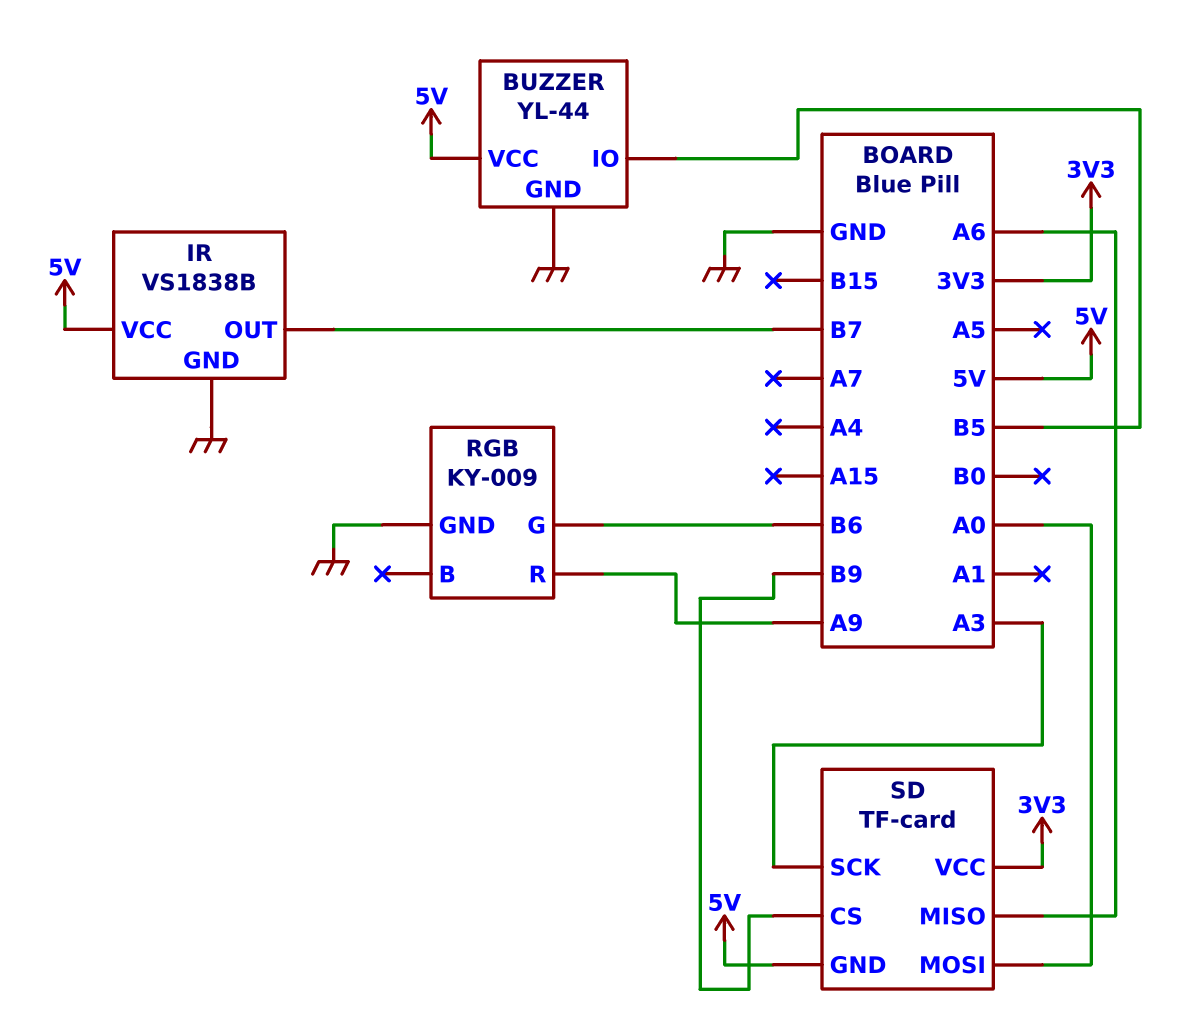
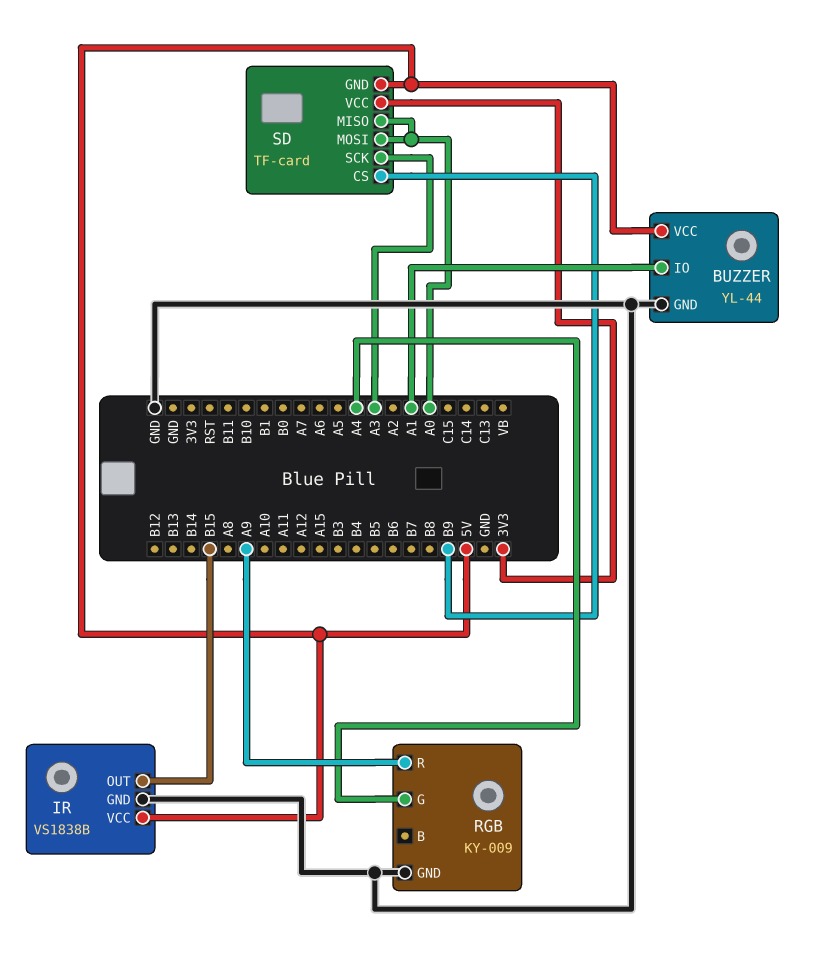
BUZZER pin IO: B5 -> A1
IR pin OUT: B7 -> B15
RGB pin G: B6 -> A4
SD pin MISO: A6 -> A0

